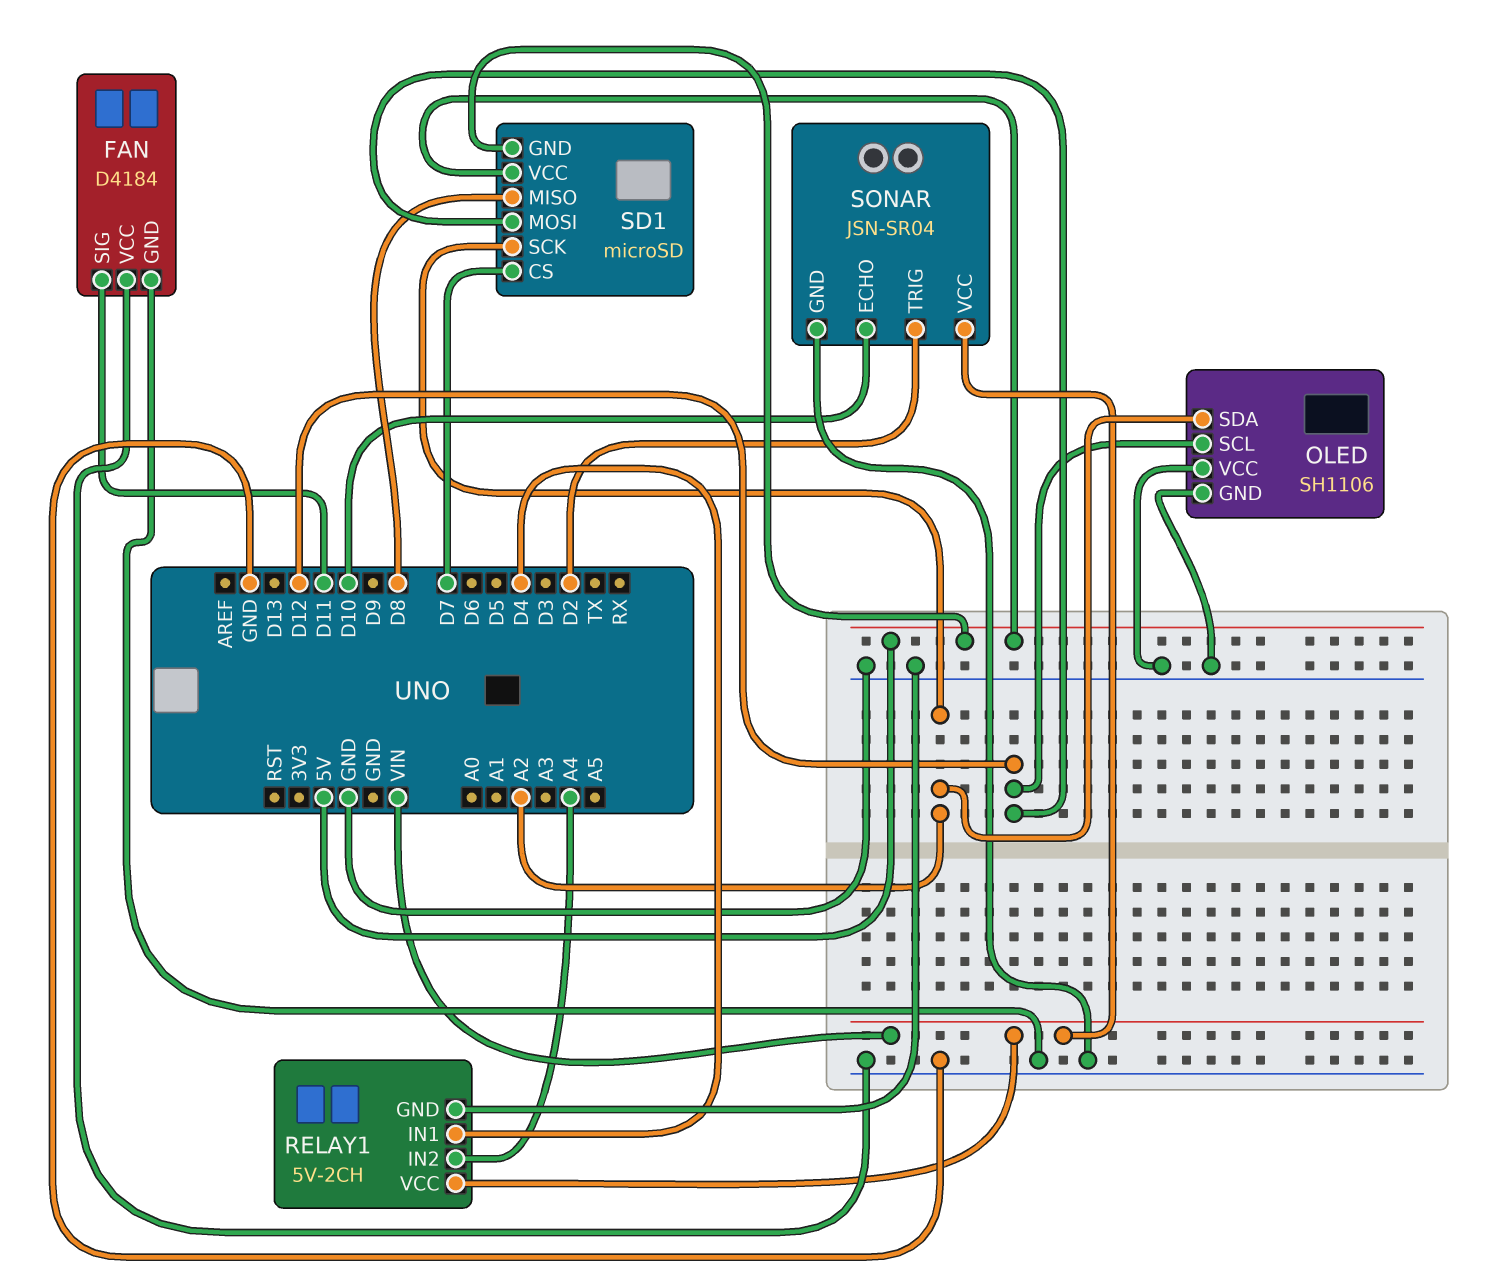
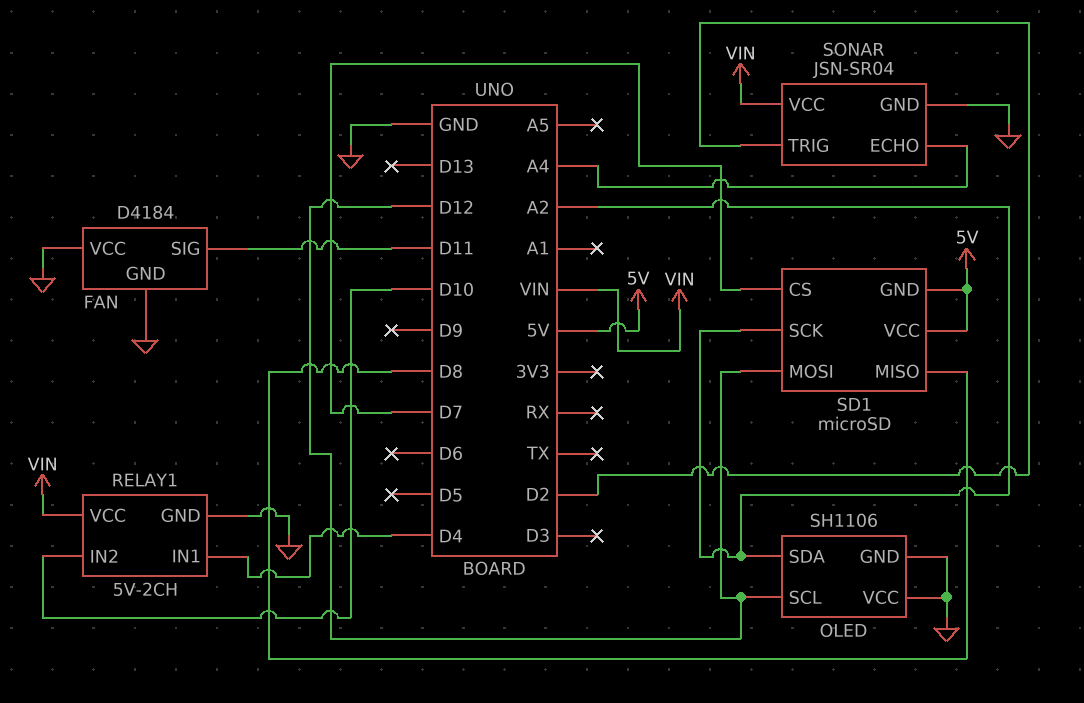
RELAY1 pin IN2: A4 -> D10
SONAR pin ECHO: D10 -> A4

